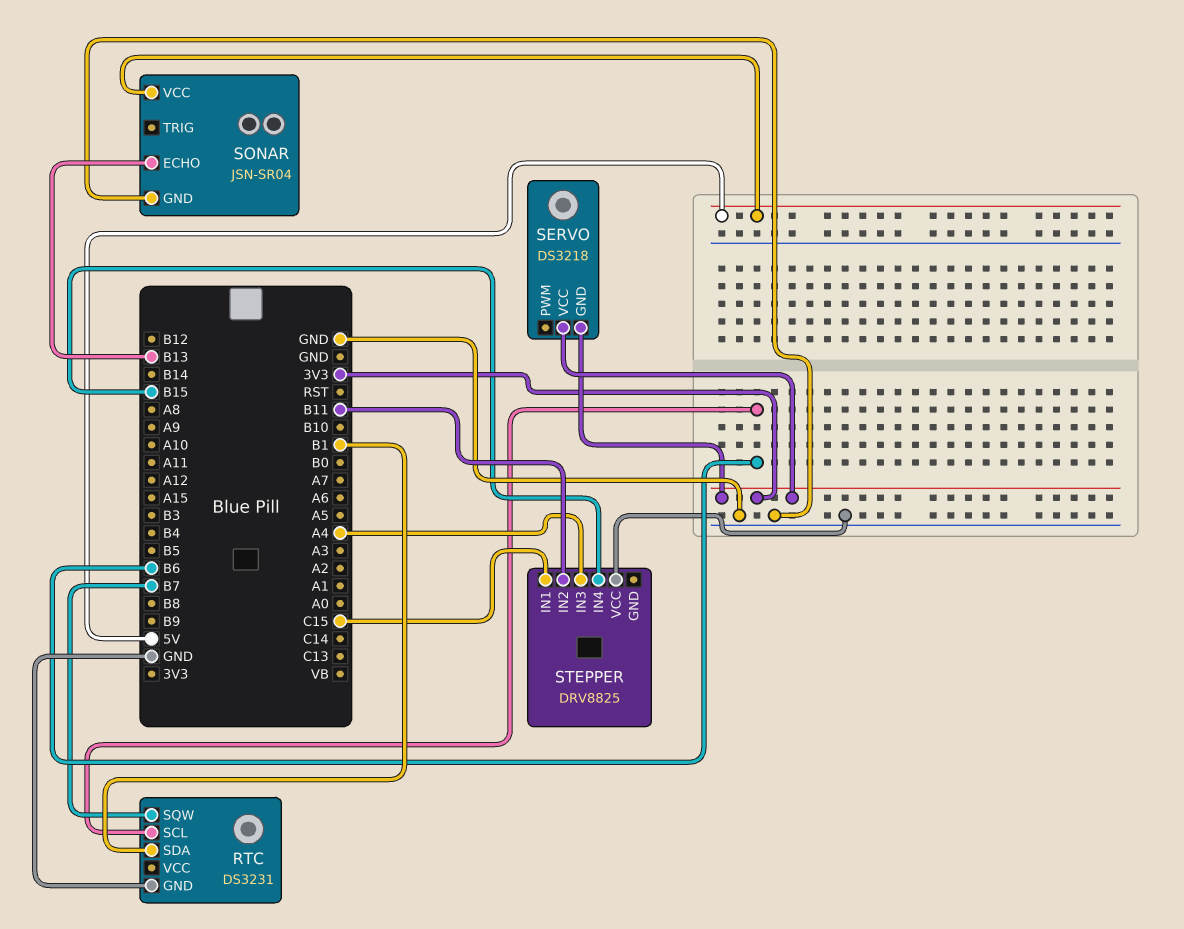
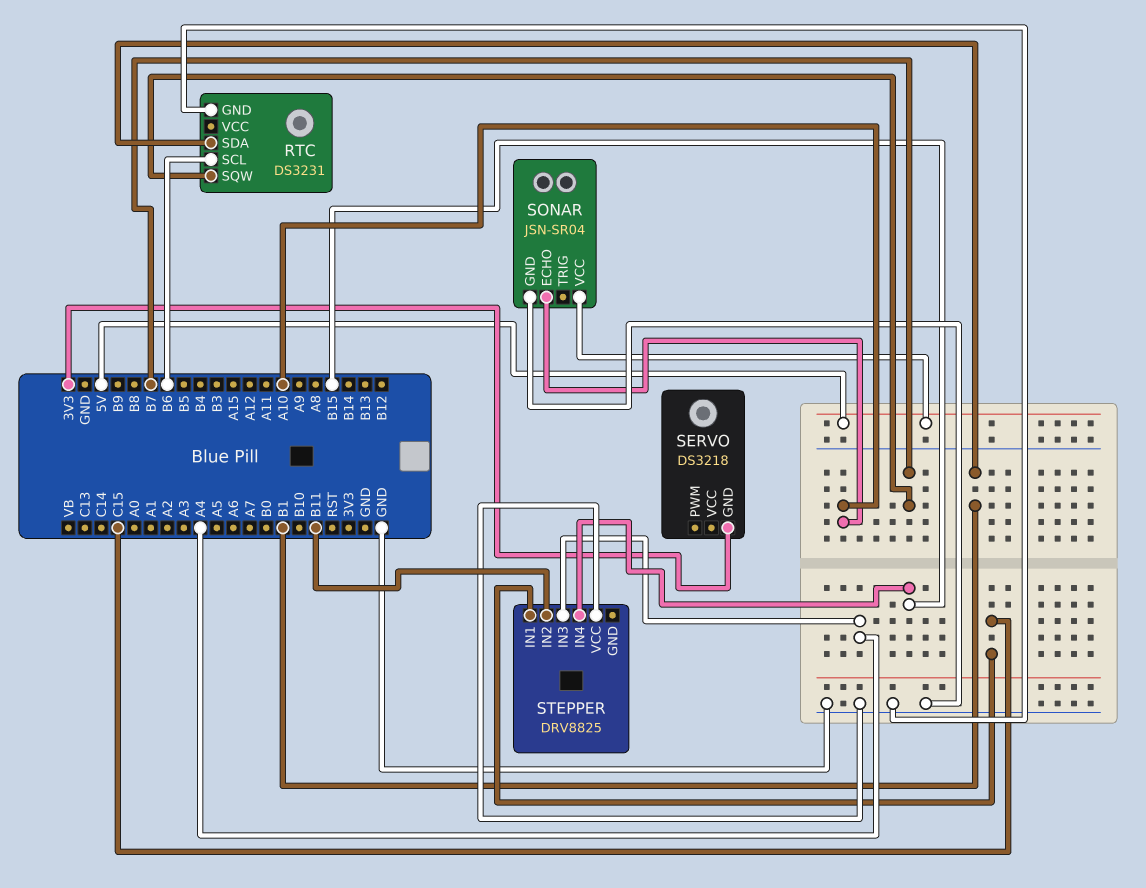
SERVO pin VCC: 3V3 -> none
SONAR pin ECHO: B13 -> A10

